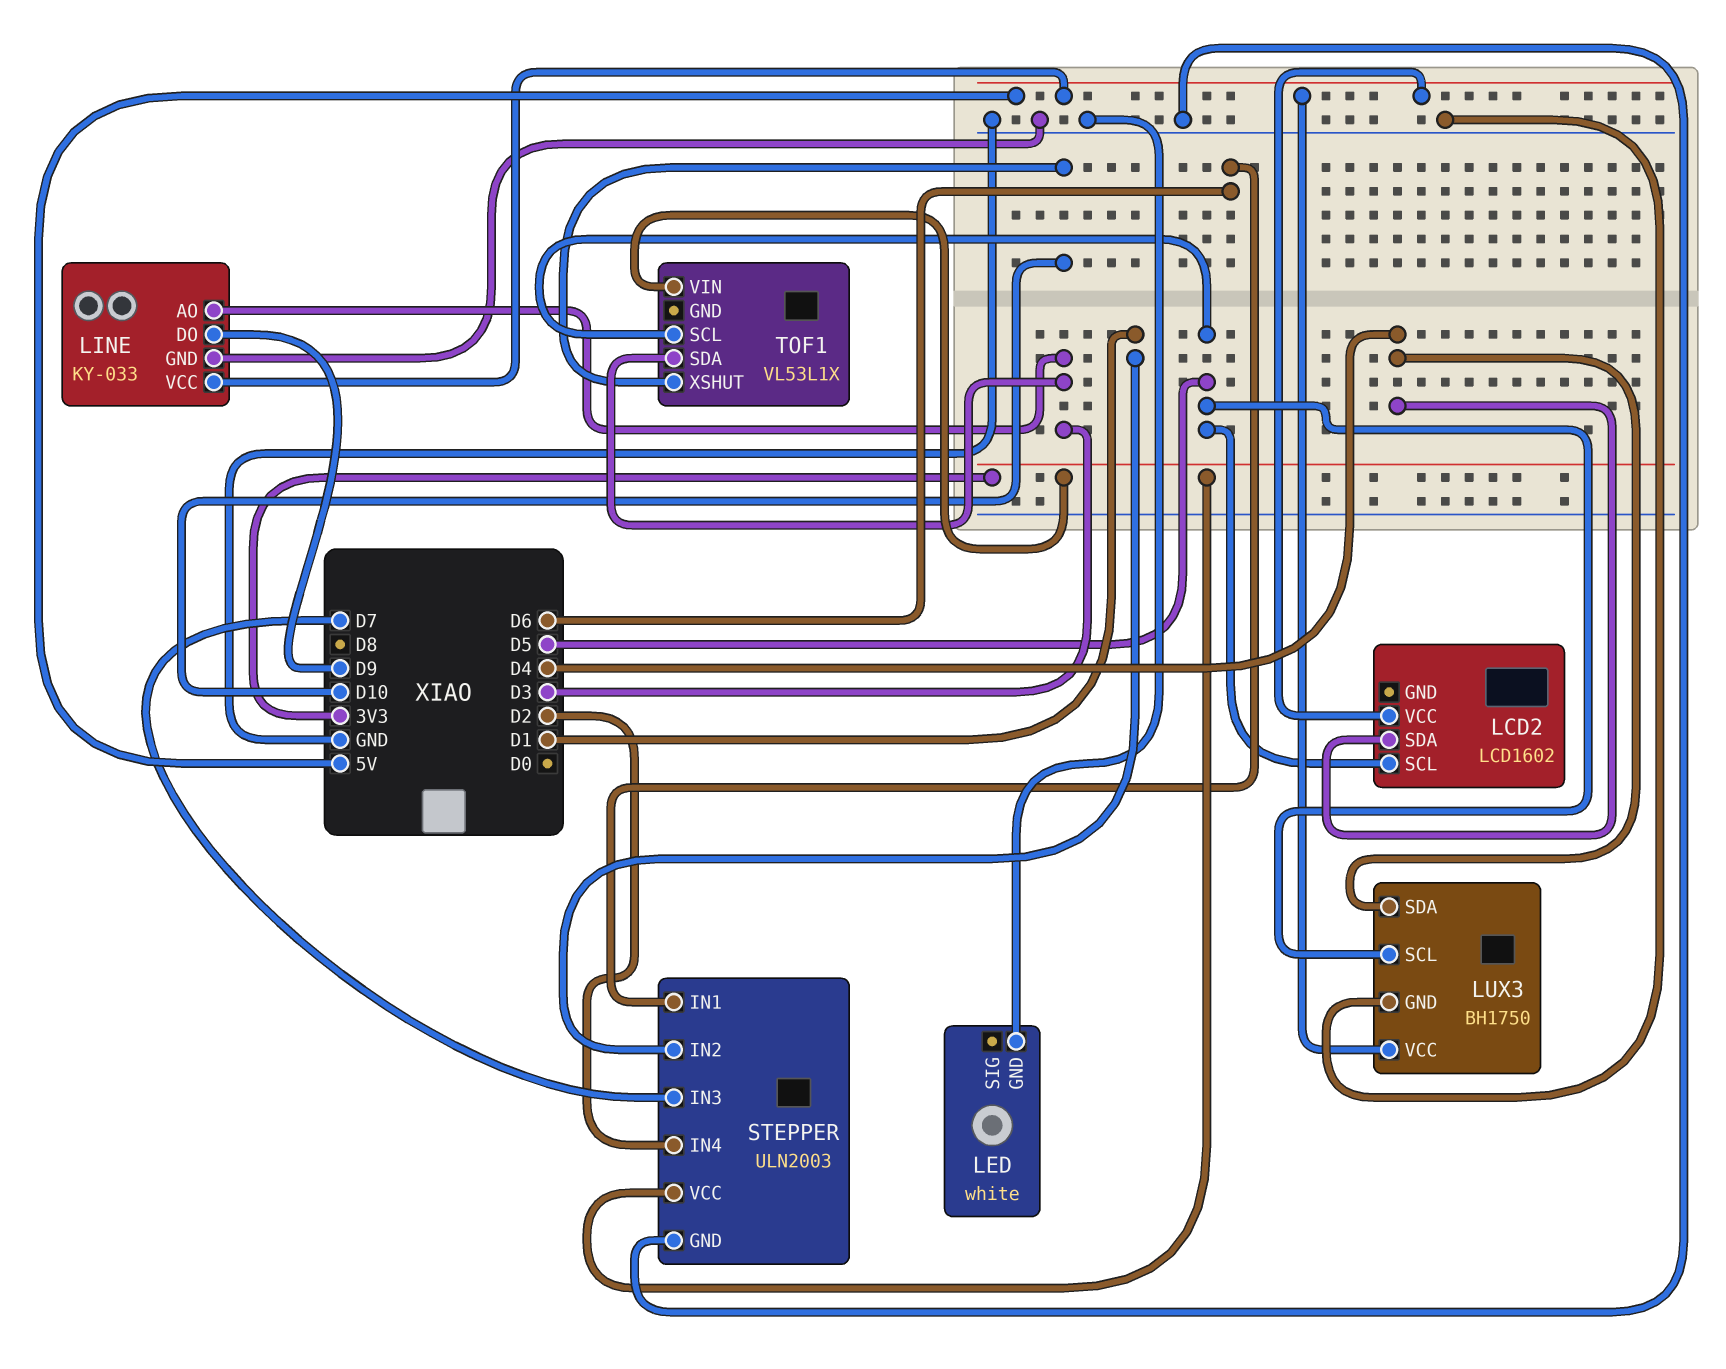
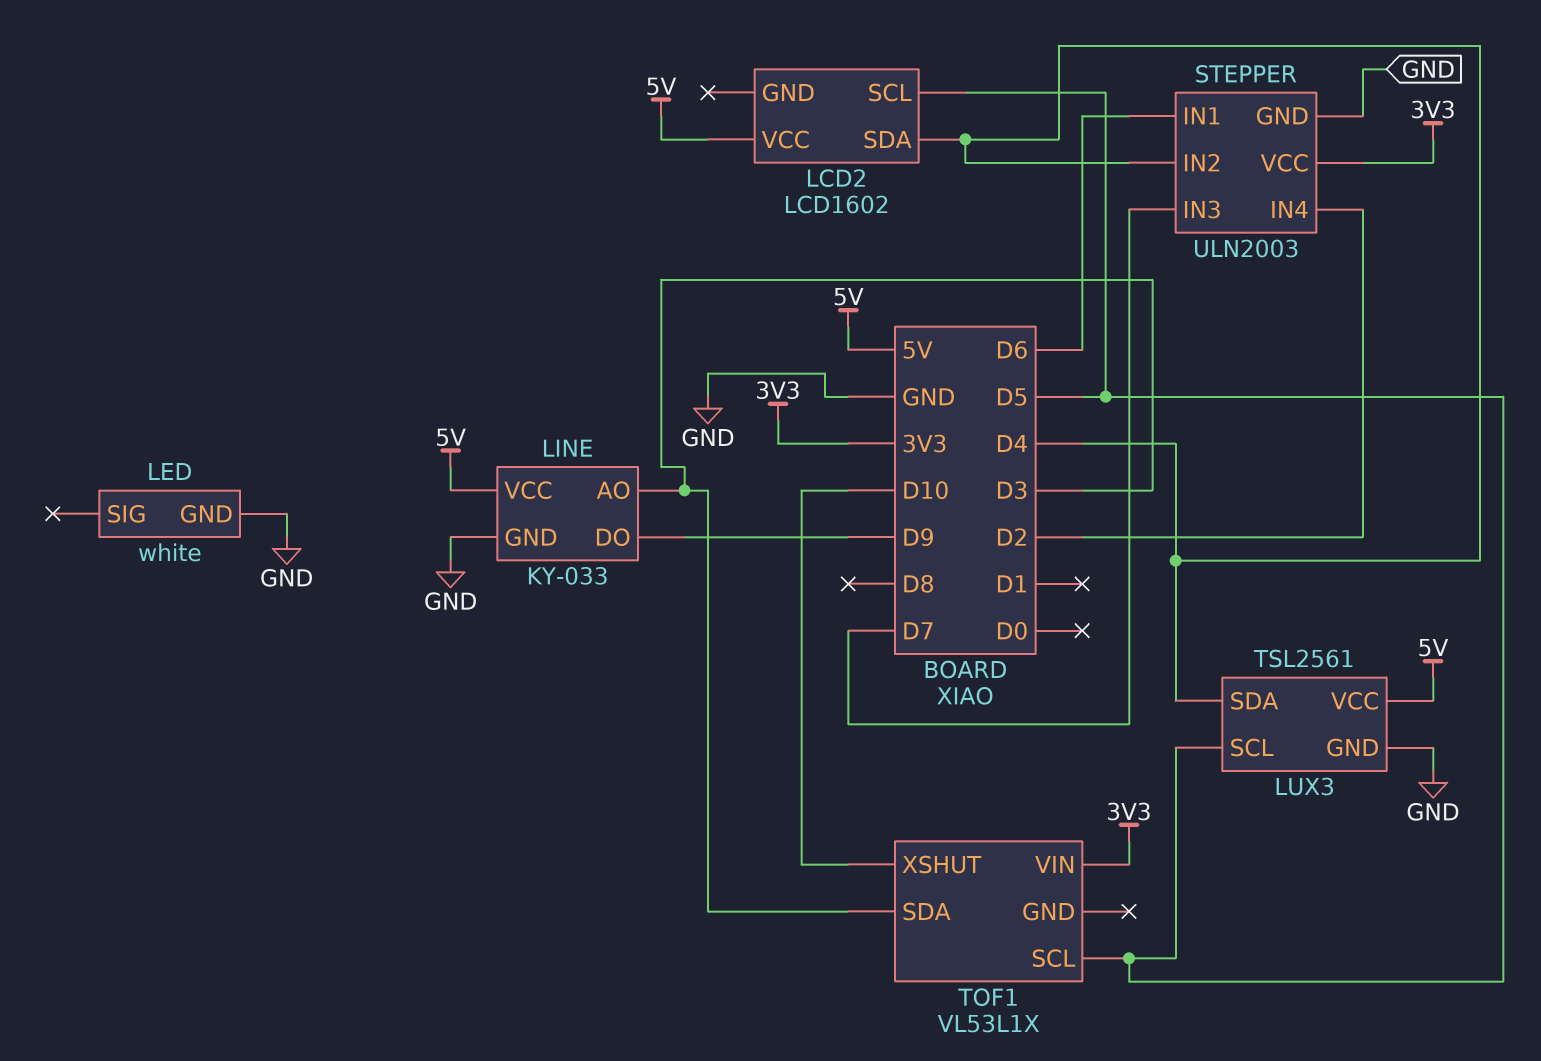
LUX3: BH1750 -> TSL2561
STEPPER pin IN2: D1 -> D4

